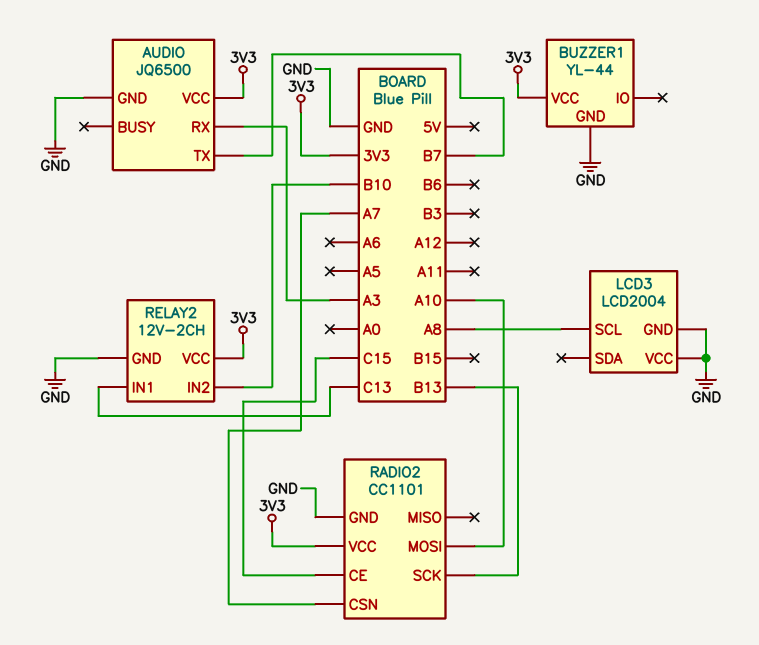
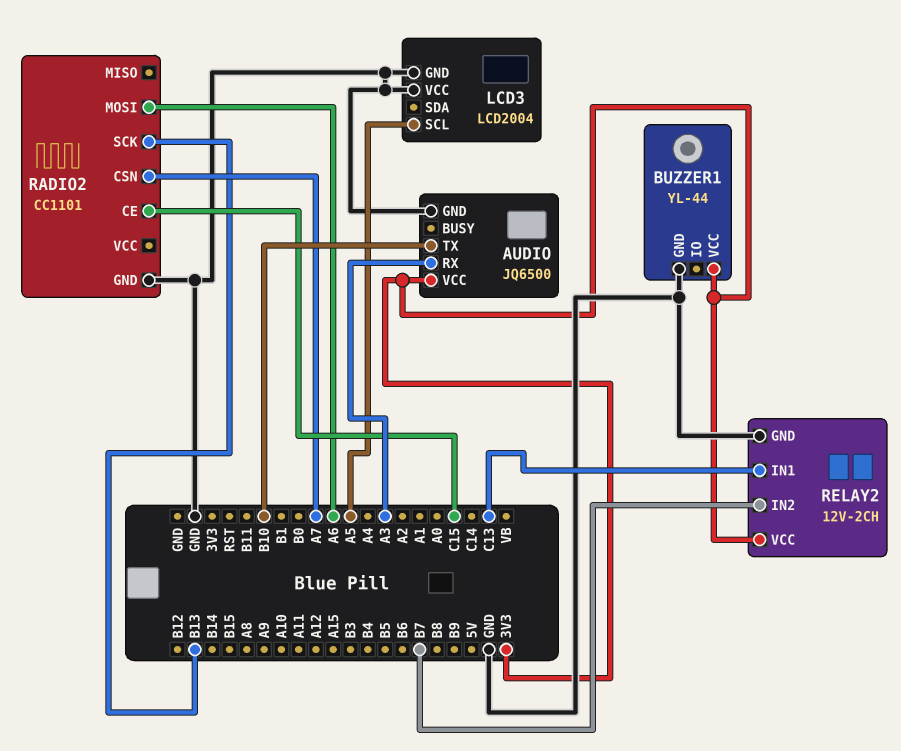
AUDIO pin TX: B7 -> B10
LCD3 pin SCL: A8 -> A5
RADIO2 pin MOSI: A10 -> A6
RADIO2 pin VCC: 3V3 -> none
RELAY2 pin IN2: B10 -> B7

